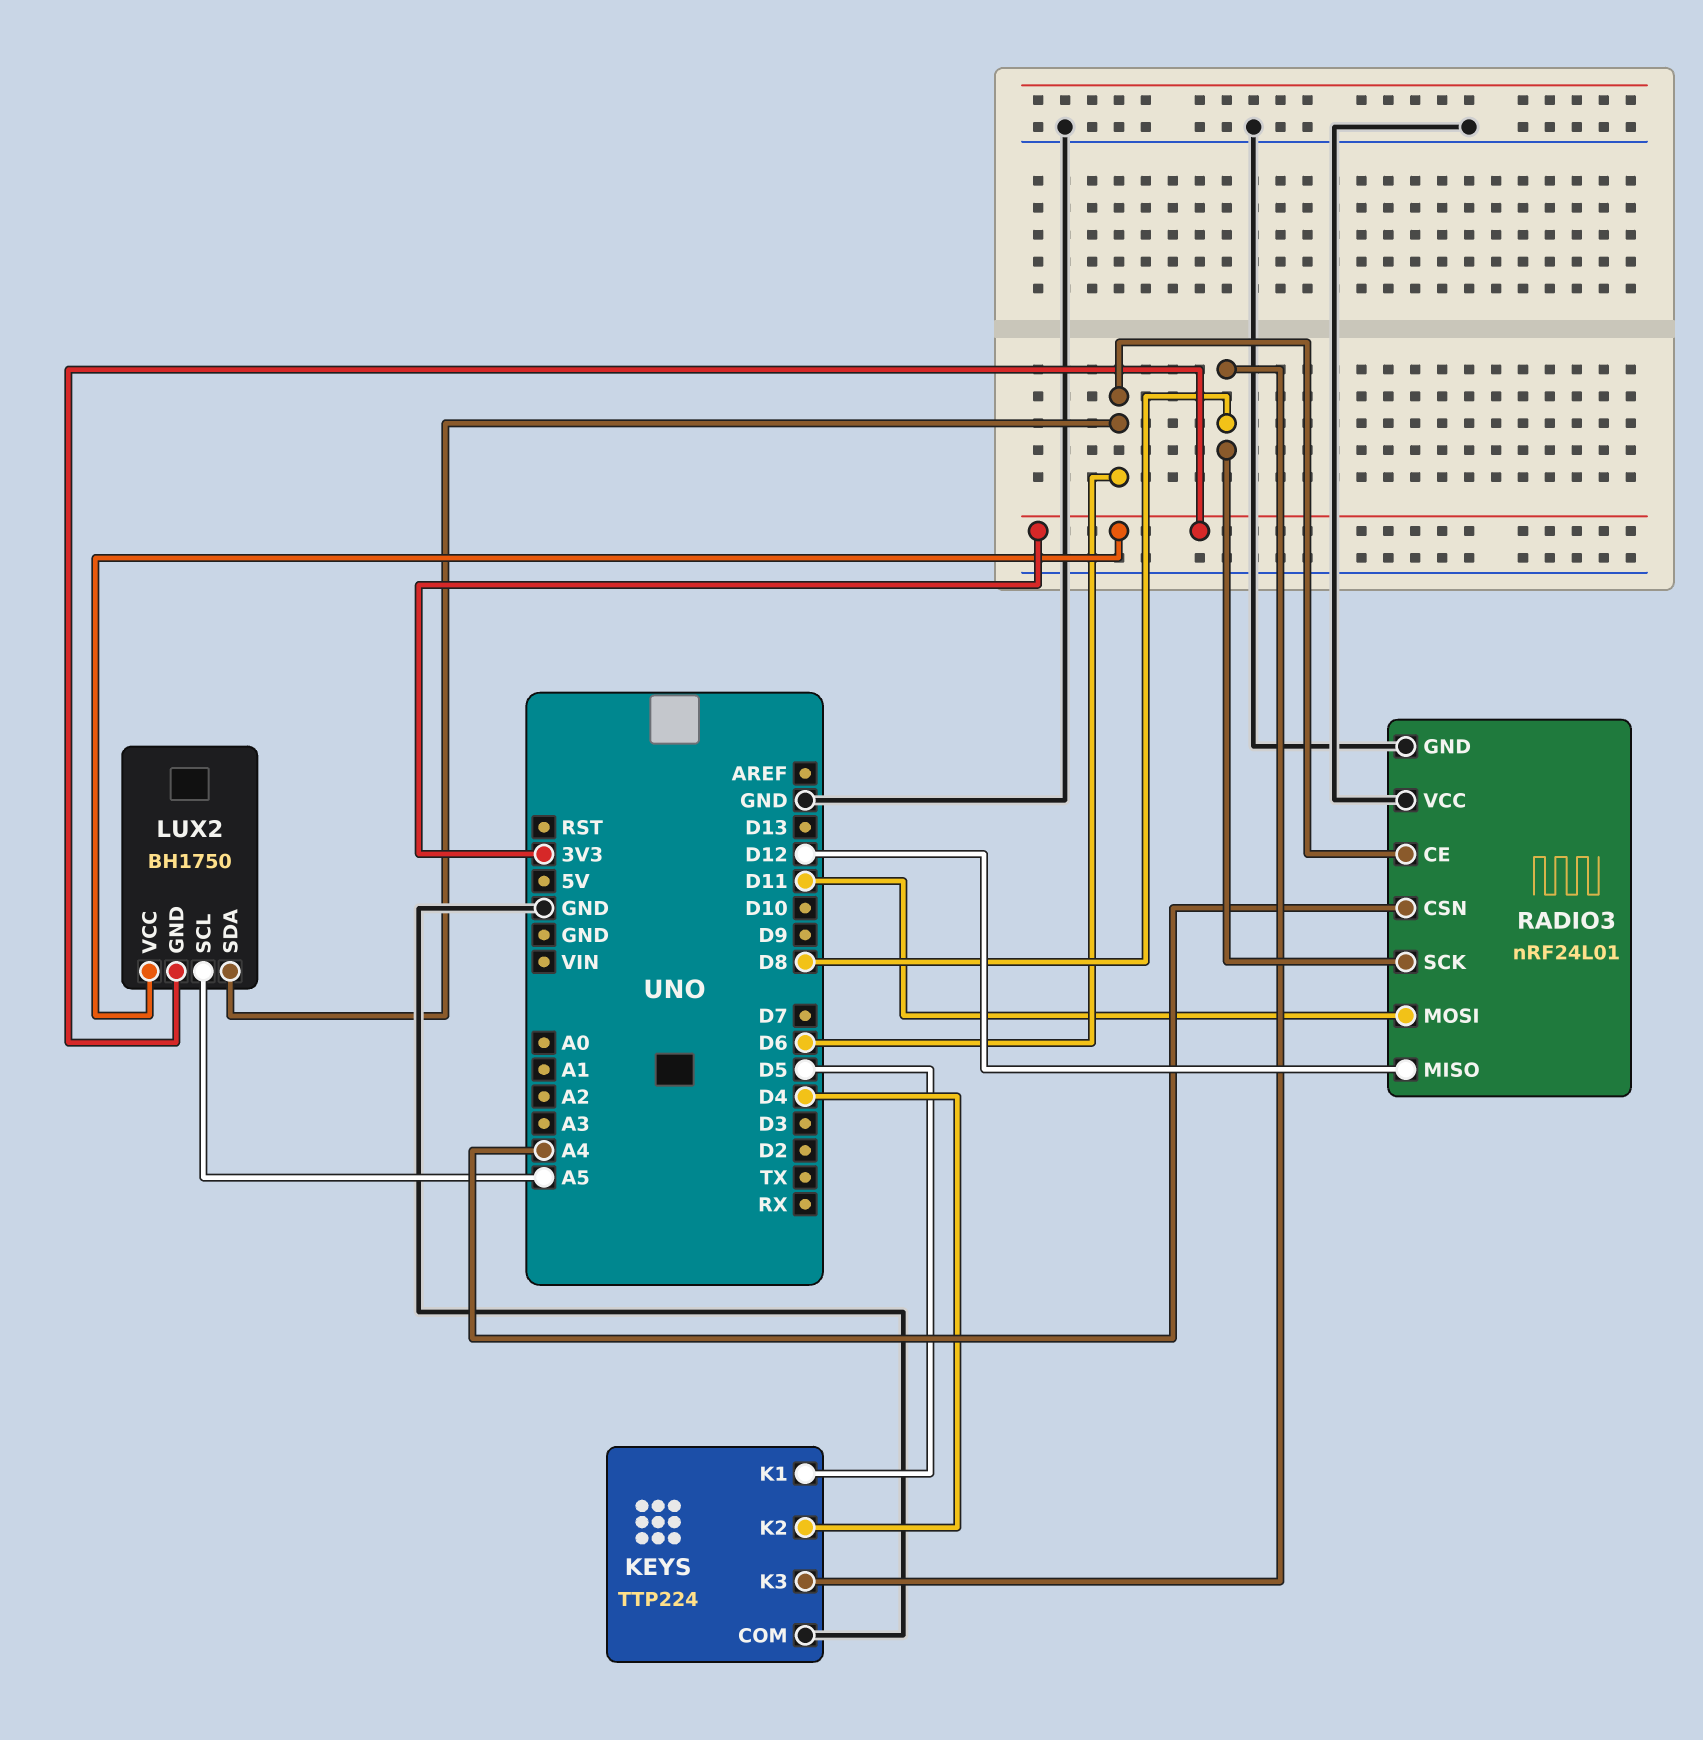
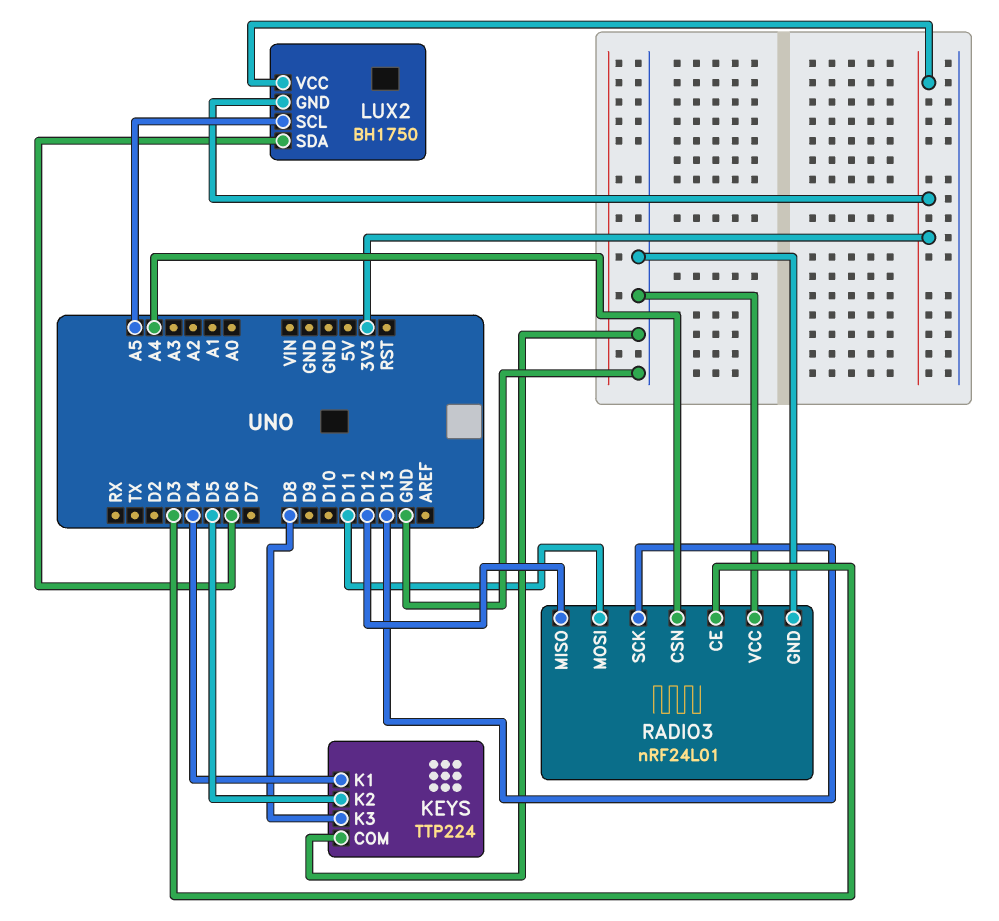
KEYS pin K1: D5 -> D4
KEYS pin K2: D4 -> D5
RADIO3 pin CE: D6 -> D3
RADIO3 pin SCK: D8 -> D13

